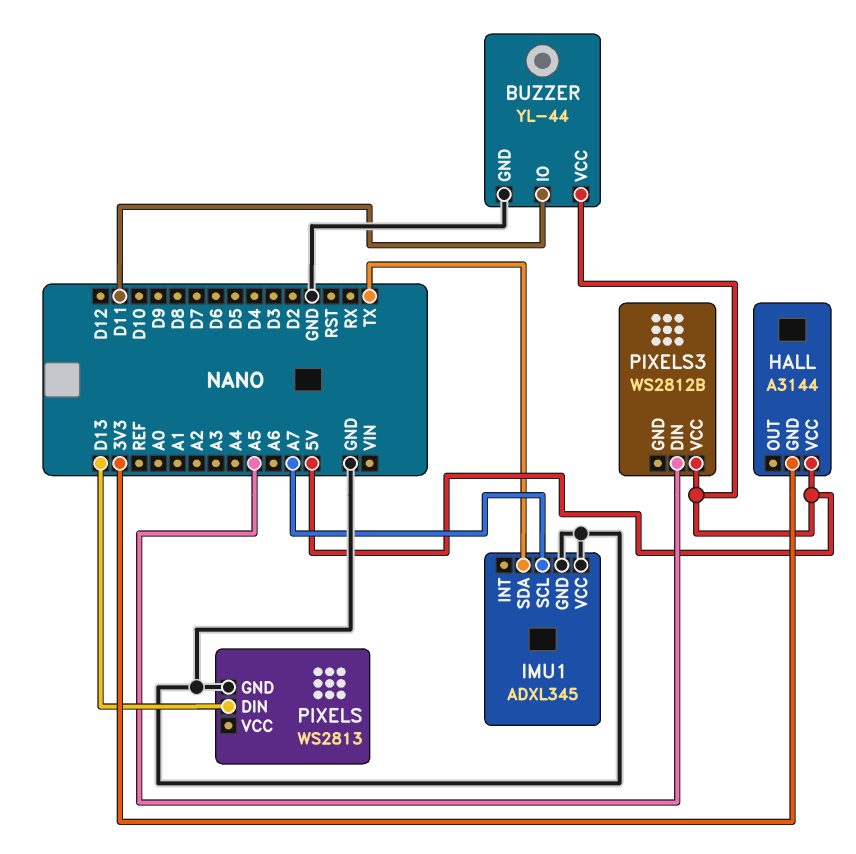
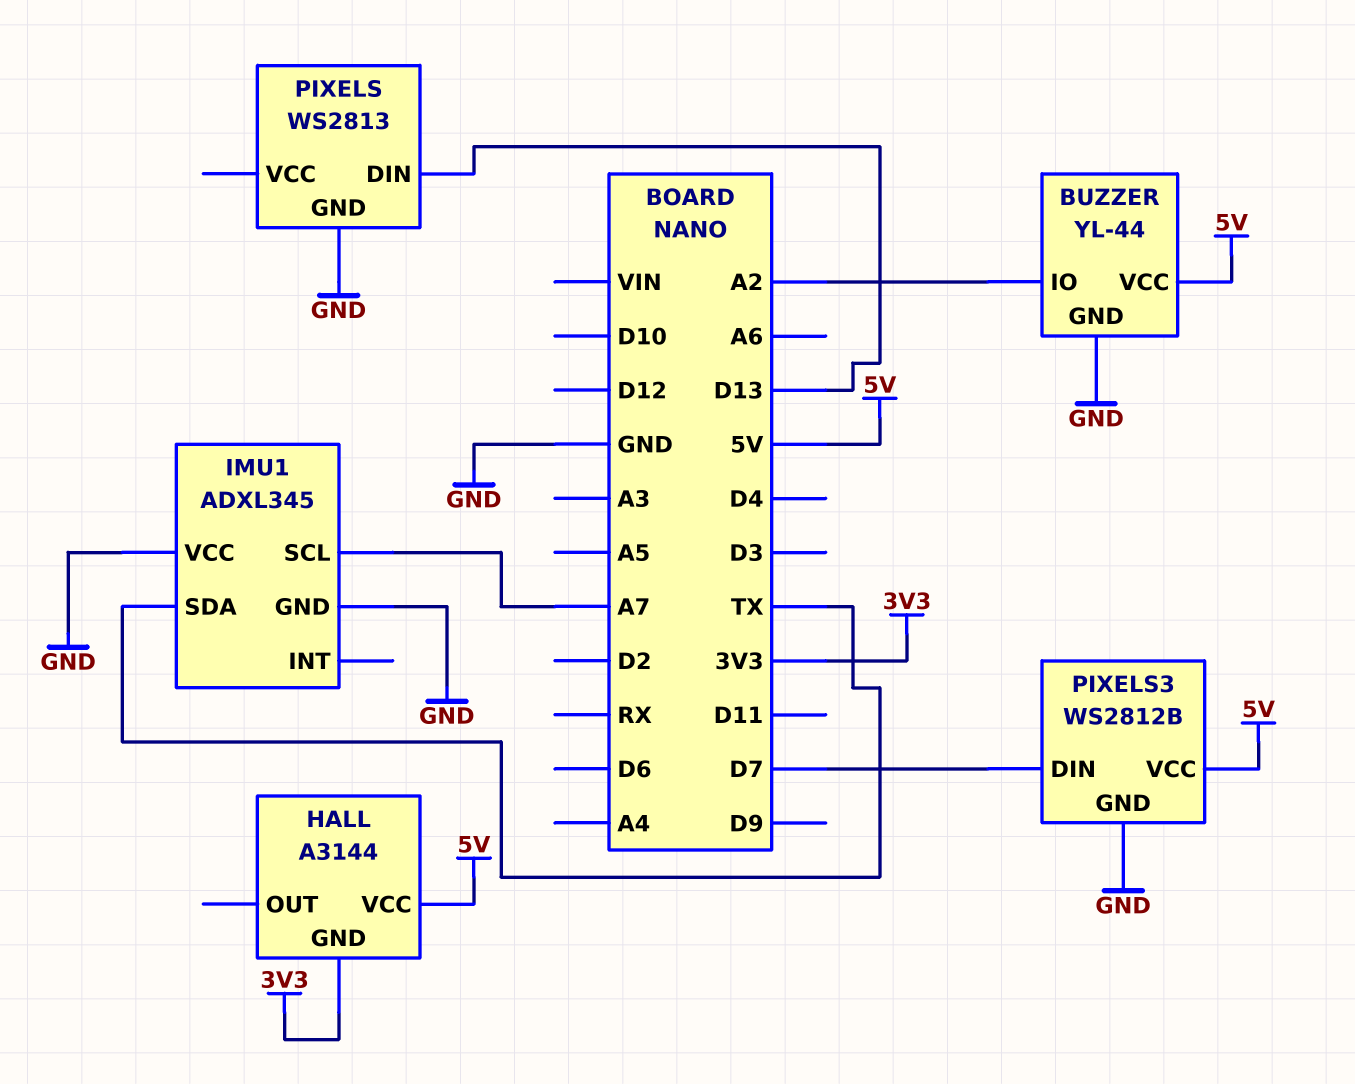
BUZZER pin IO: D11 -> A2
PIXELS3 pin DIN: A5 -> D7
PIXELS3 pin GND: none -> GND

